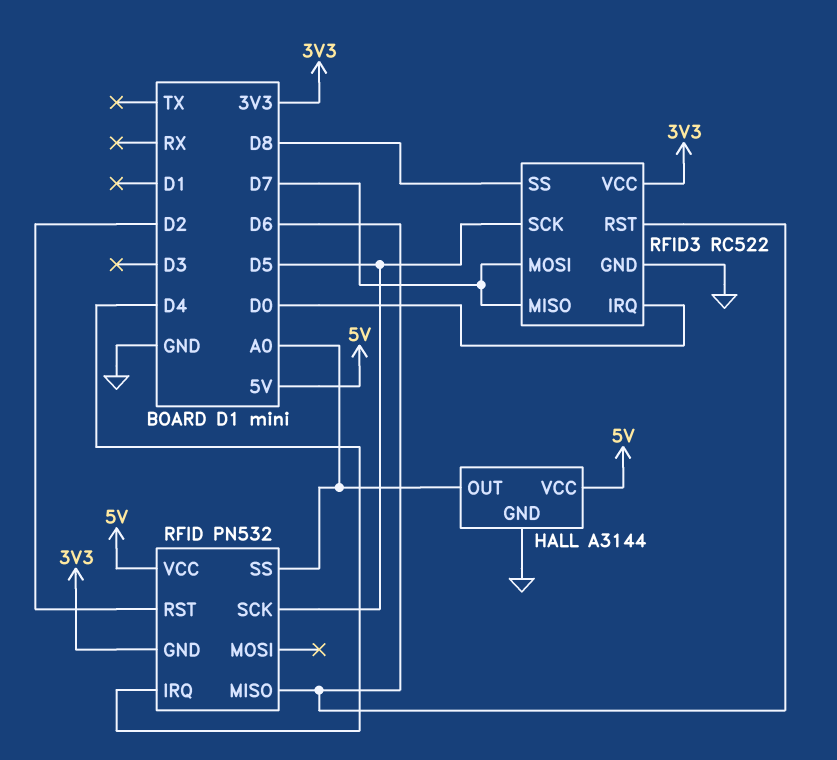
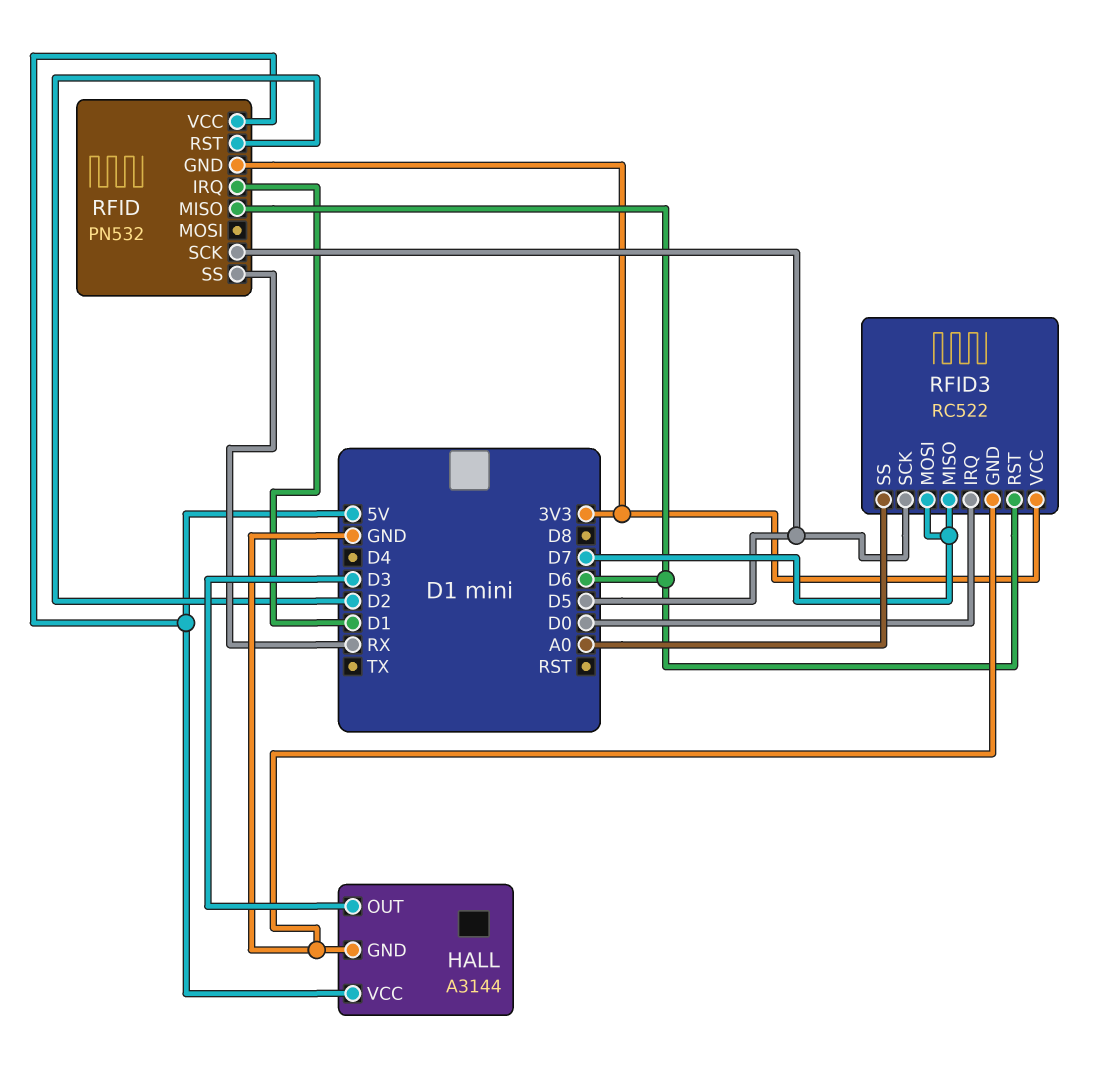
HALL pin OUT: A0 -> D3
RFID pin IRQ: D4 -> D1
RFID pin SS: A0 -> RX
RFID3 pin SS: D8 -> A0

